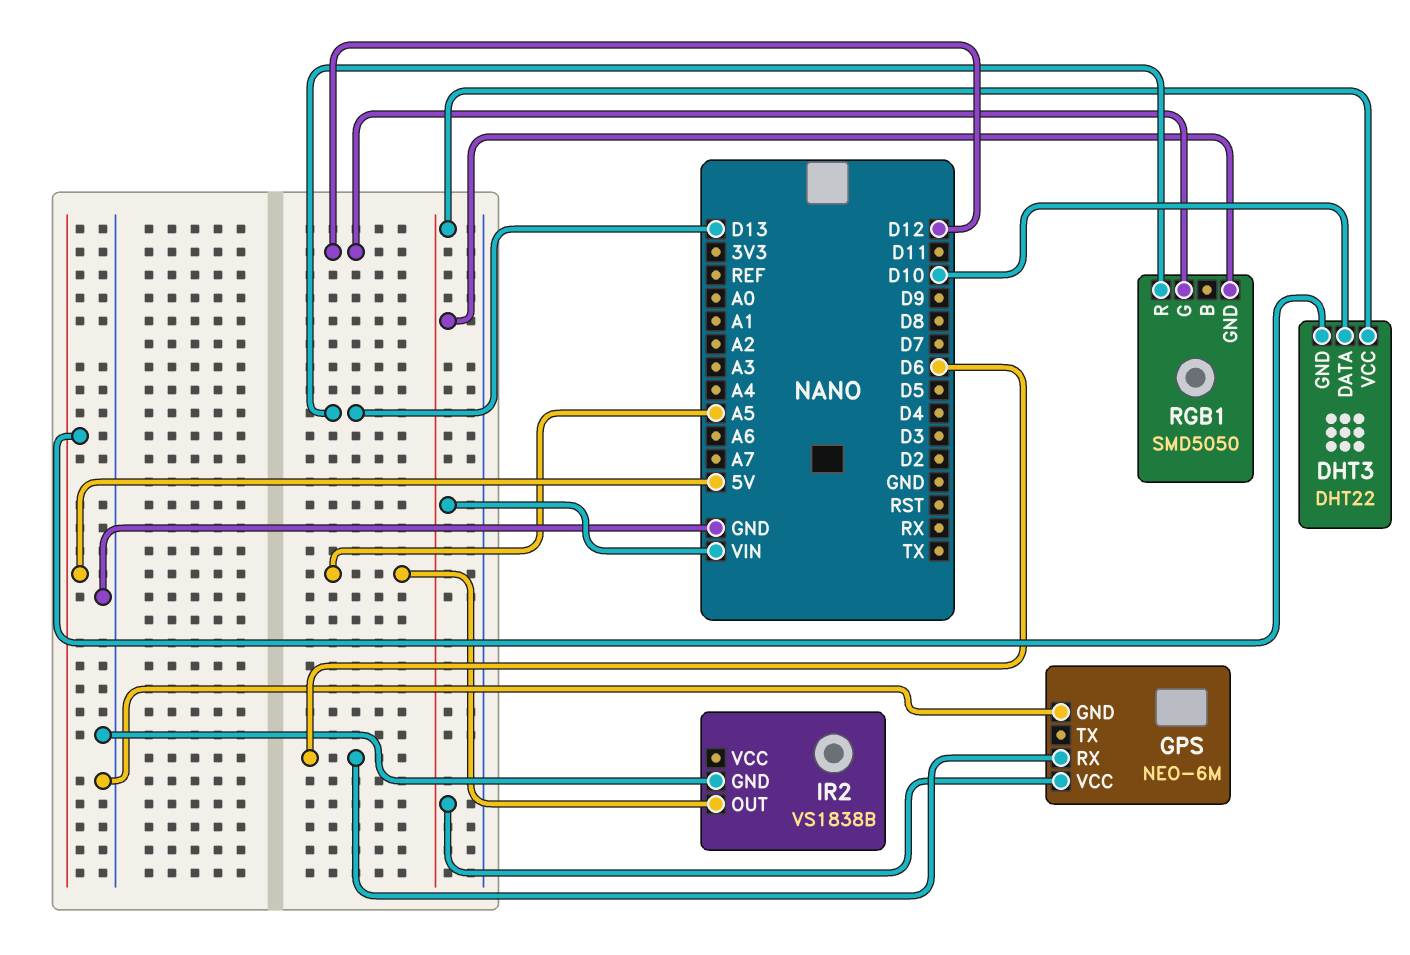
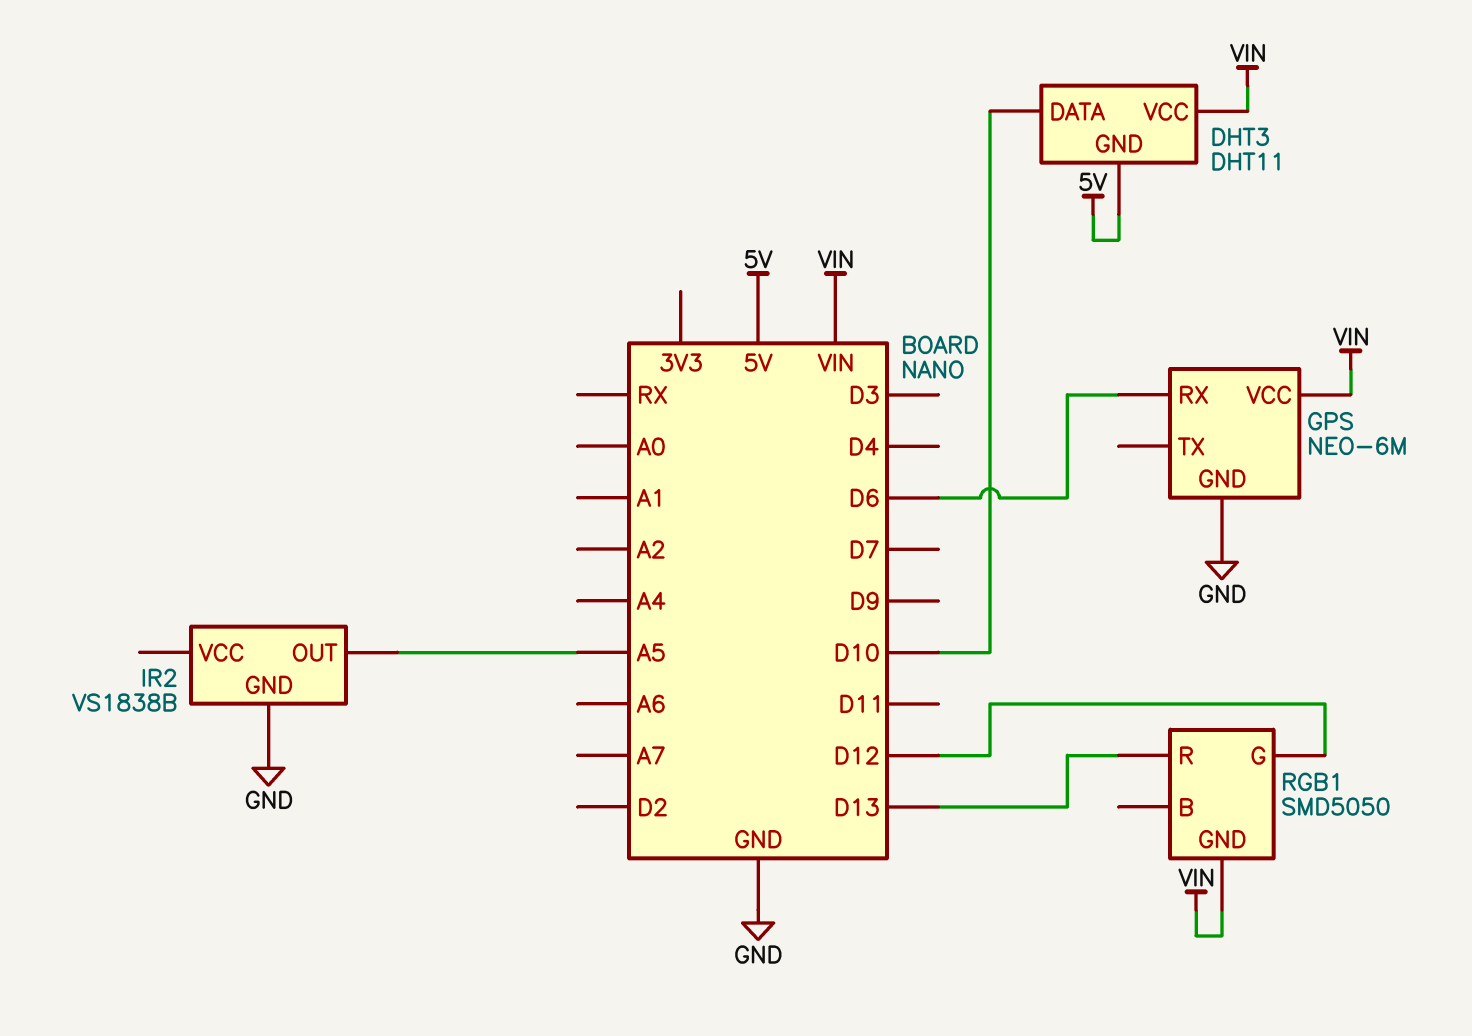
DHT3: DHT22 -> DHT11

